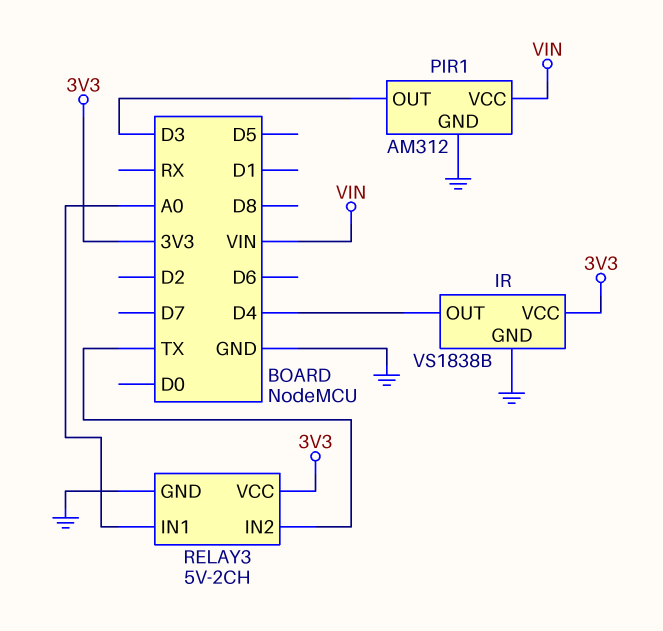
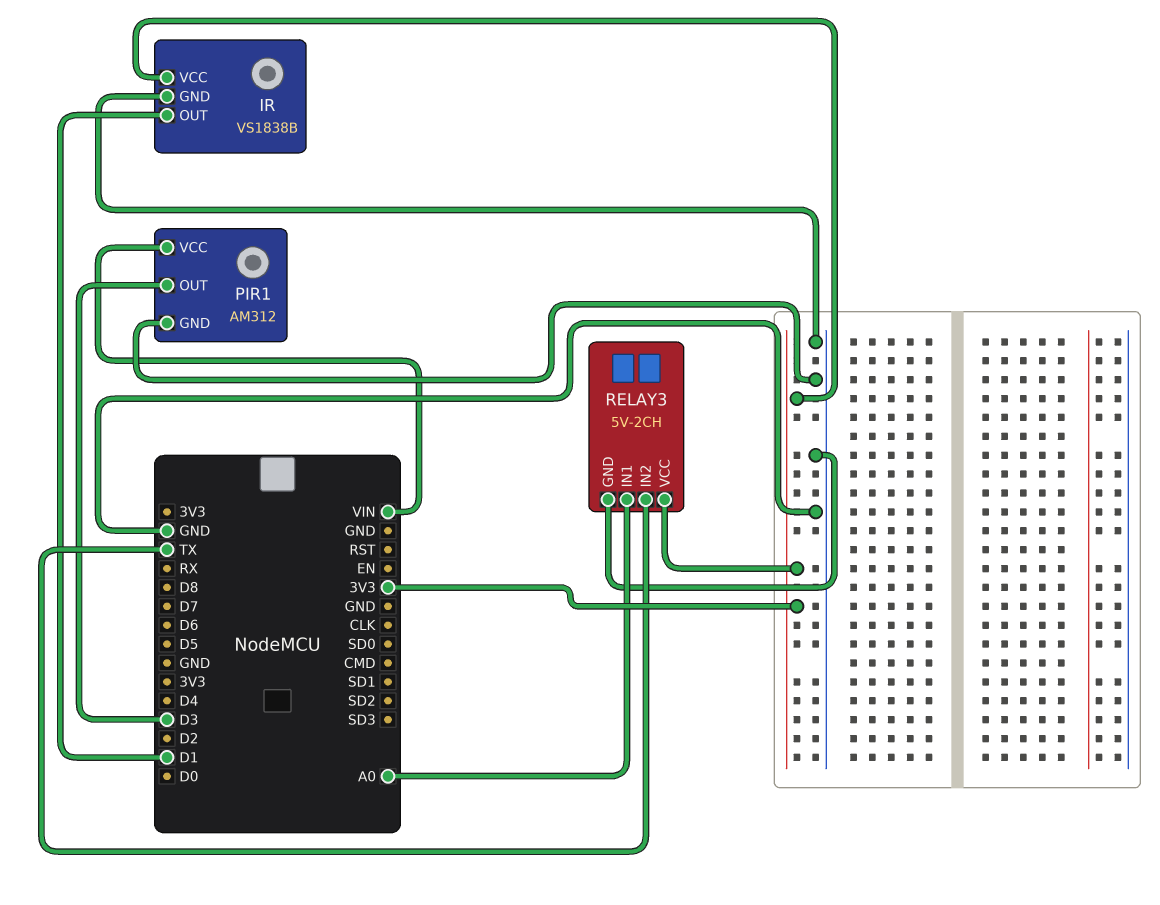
IR pin OUT: D4 -> D1

